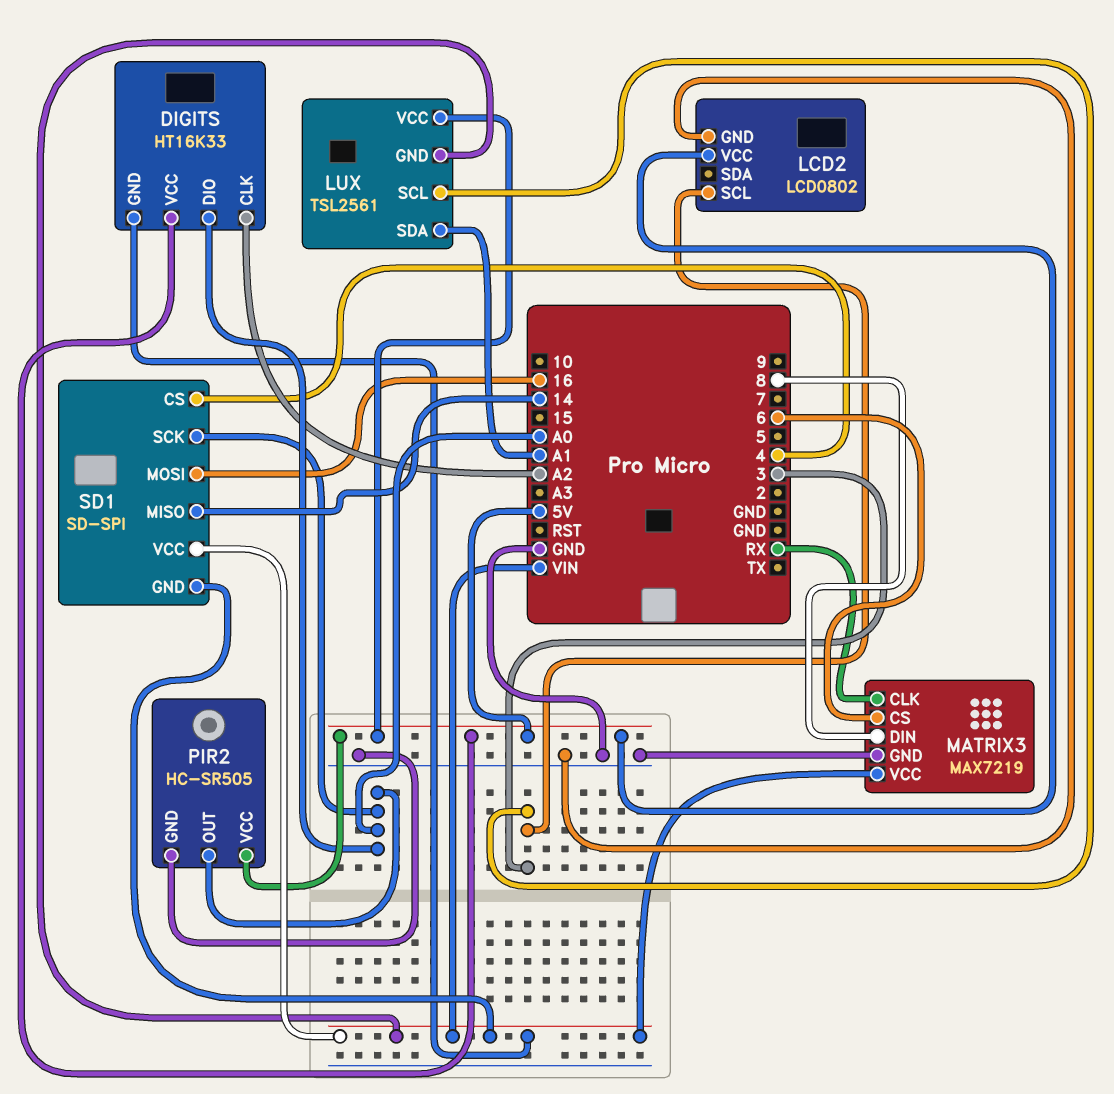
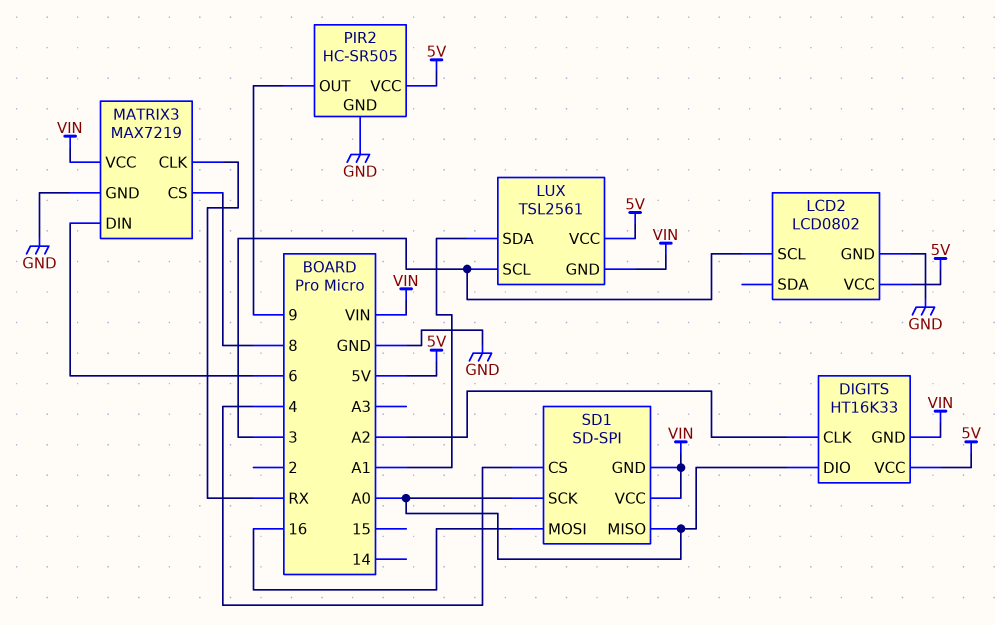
MATRIX3 pin CS: 6 -> 8
MATRIX3 pin DIN: 8 -> 6
PIR2 pin OUT: A0 -> 9
SD1 pin MISO: 14 -> A0

